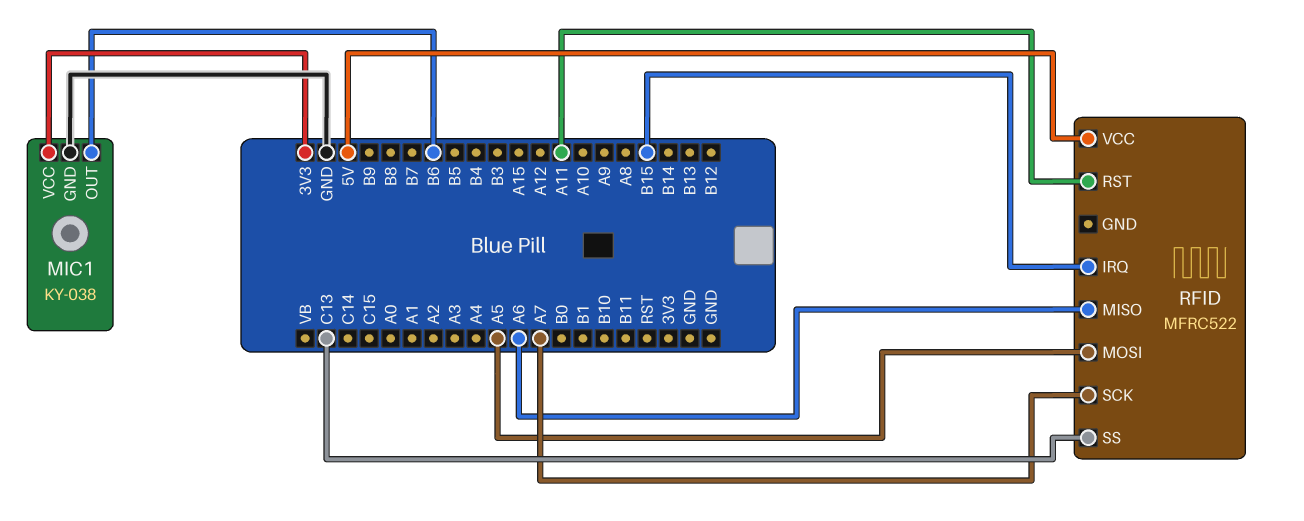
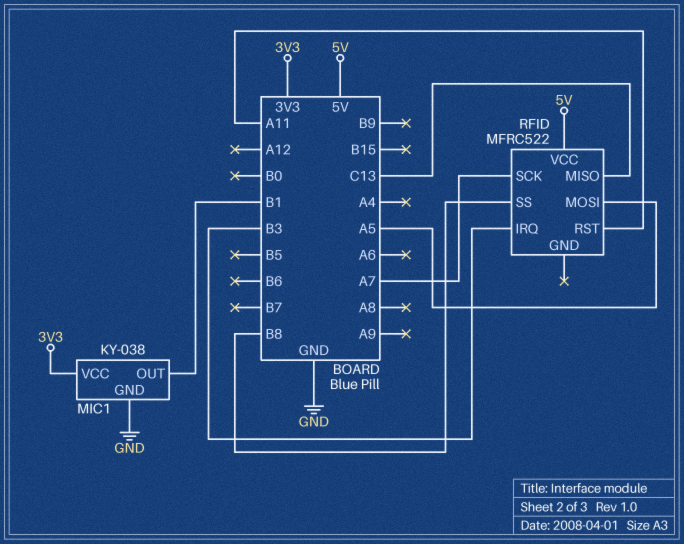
MIC1 pin OUT: B6 -> B1
RFID pin IRQ: B15 -> B3
RFID pin MISO: A6 -> C13
RFID pin SS: C13 -> B8

